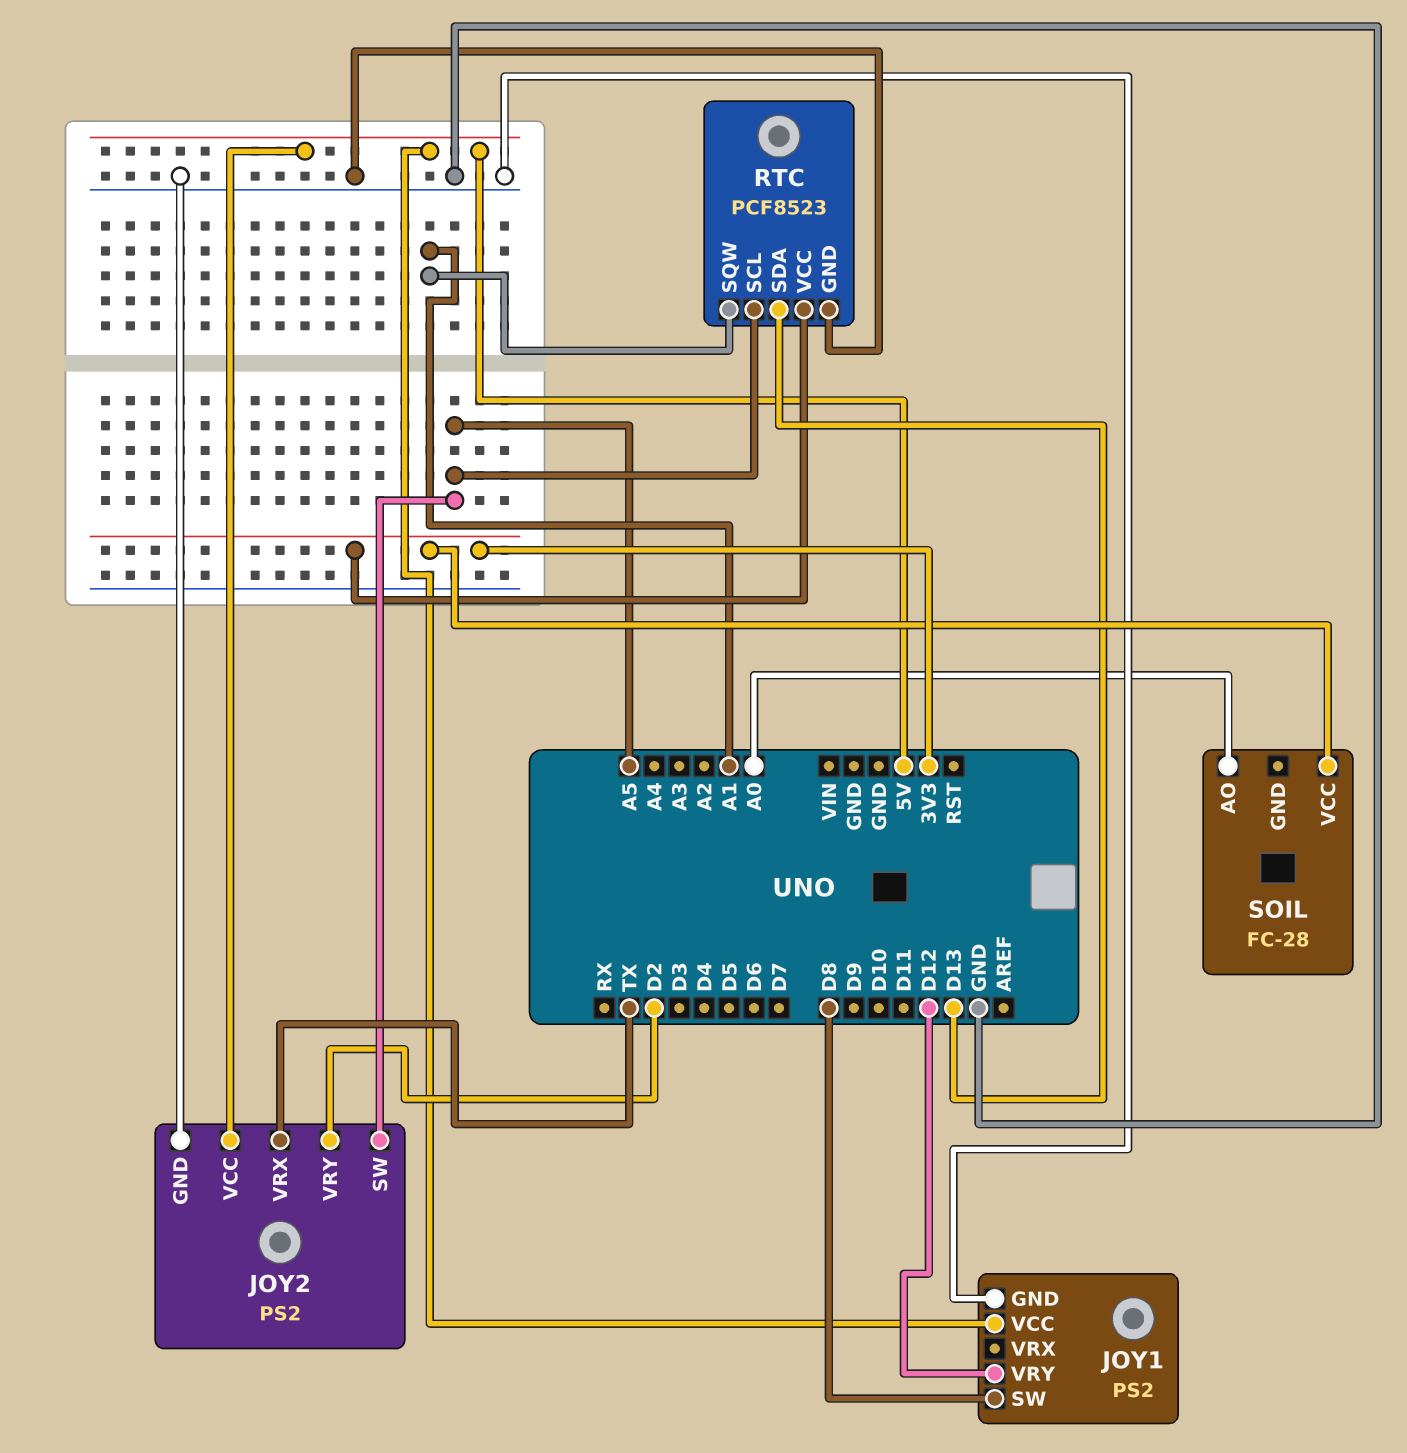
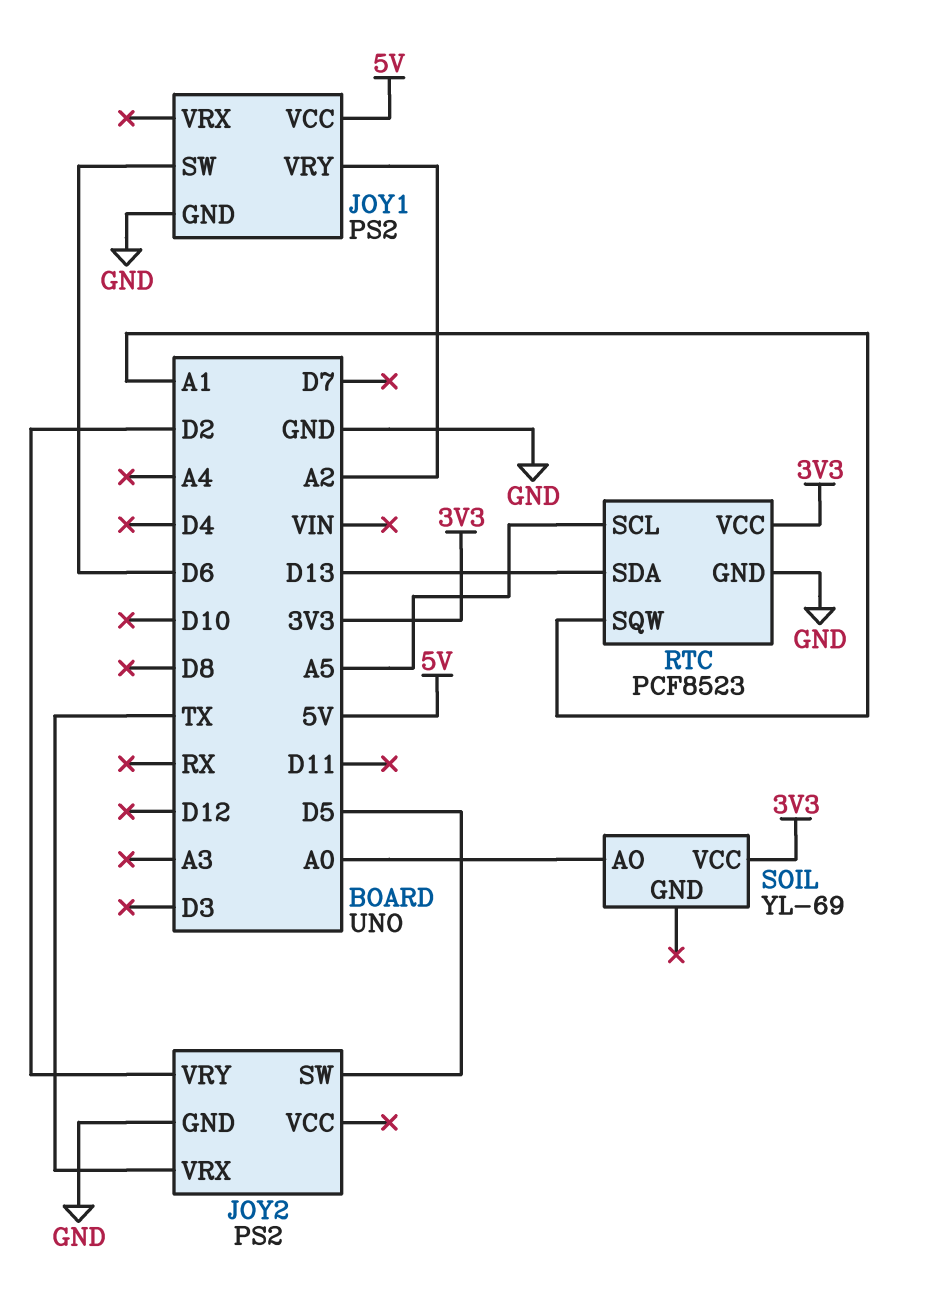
JOY1 pin SW: D8 -> D6
JOY1 pin VRY: D12 -> A2
JOY2 pin SW: A5 -> D5
JOY2 pin VCC: 5V -> none
SOIL: FC-28 -> YL-69

